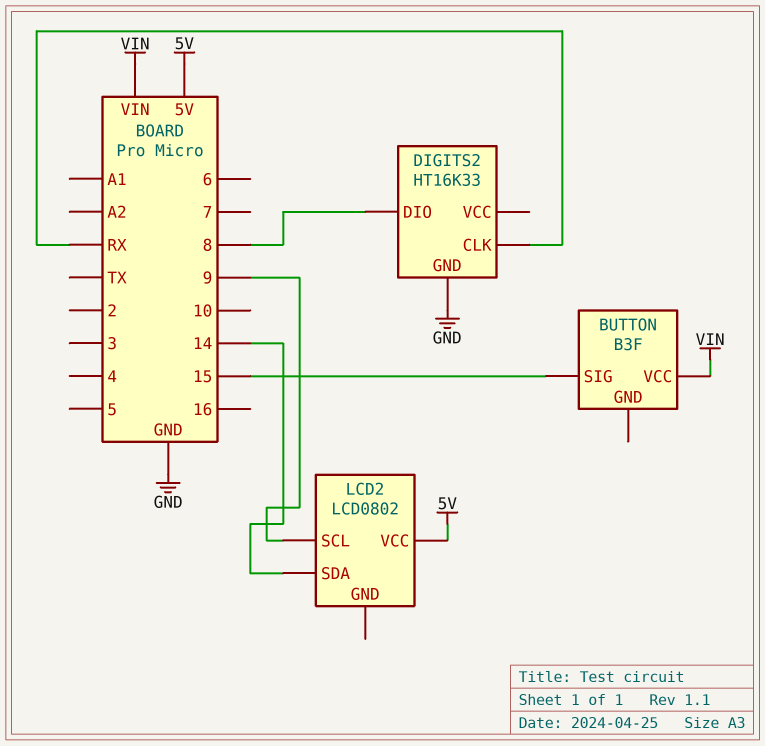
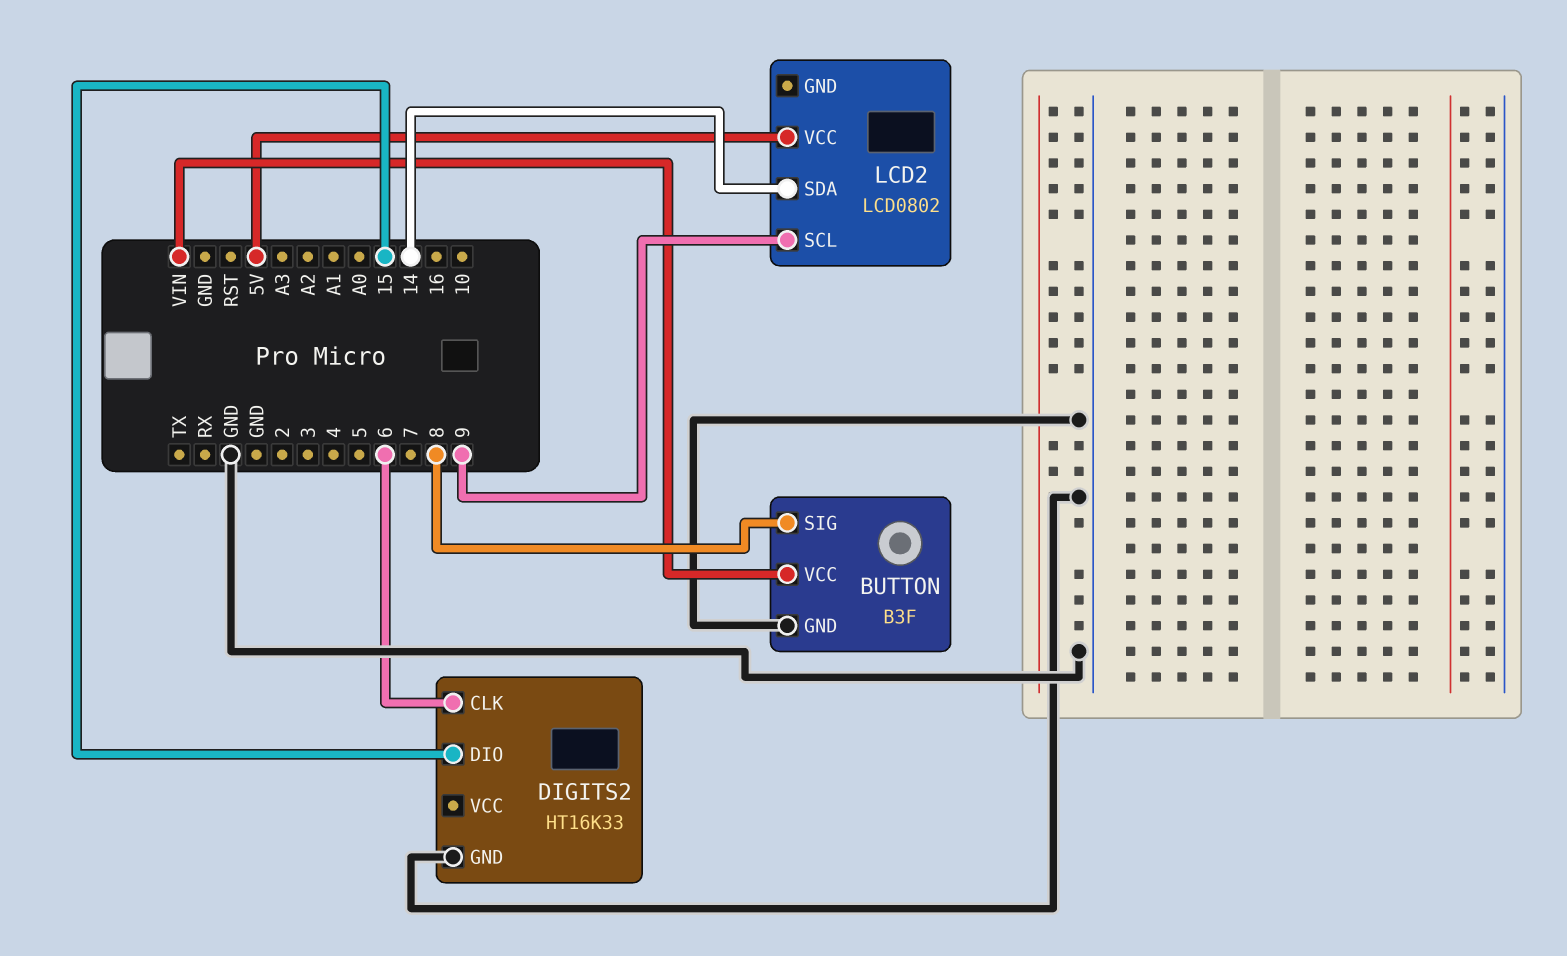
BUTTON pin GND: none -> GND
BUTTON pin SIG: 15 -> 8
DIGITS2 pin CLK: RX -> 6
DIGITS2 pin DIO: 8 -> 15

